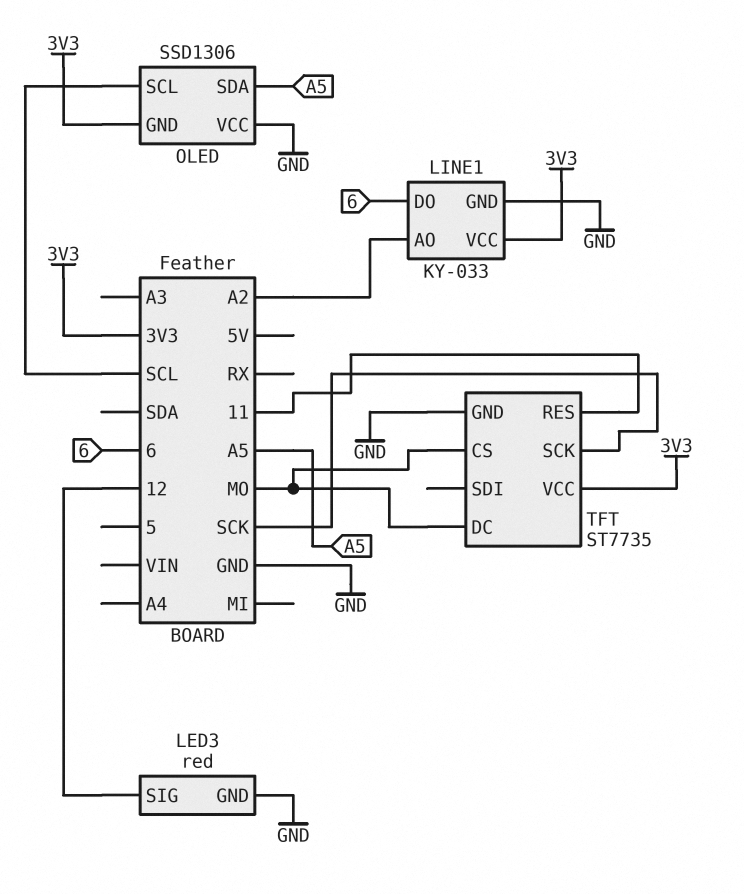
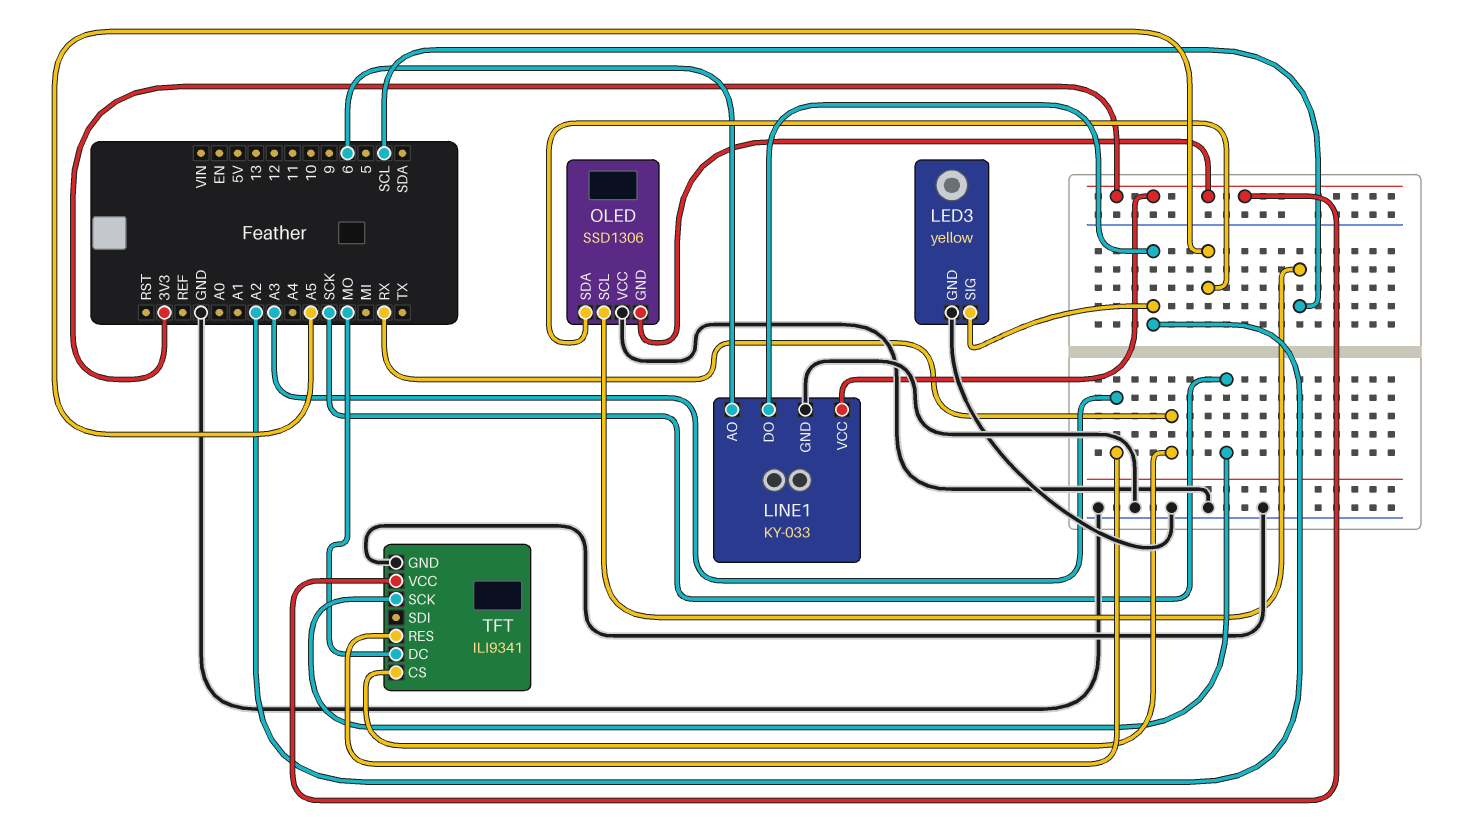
LED3: red -> yellow
LED3 pin SIG: 12 -> A2
LINE1 pin AO: A2 -> 6
LINE1 pin DO: 6 -> A2
TFT: ST7735 -> ILI9341
TFT pin CS: MO -> RX
TFT pin RES: 11 -> A3

